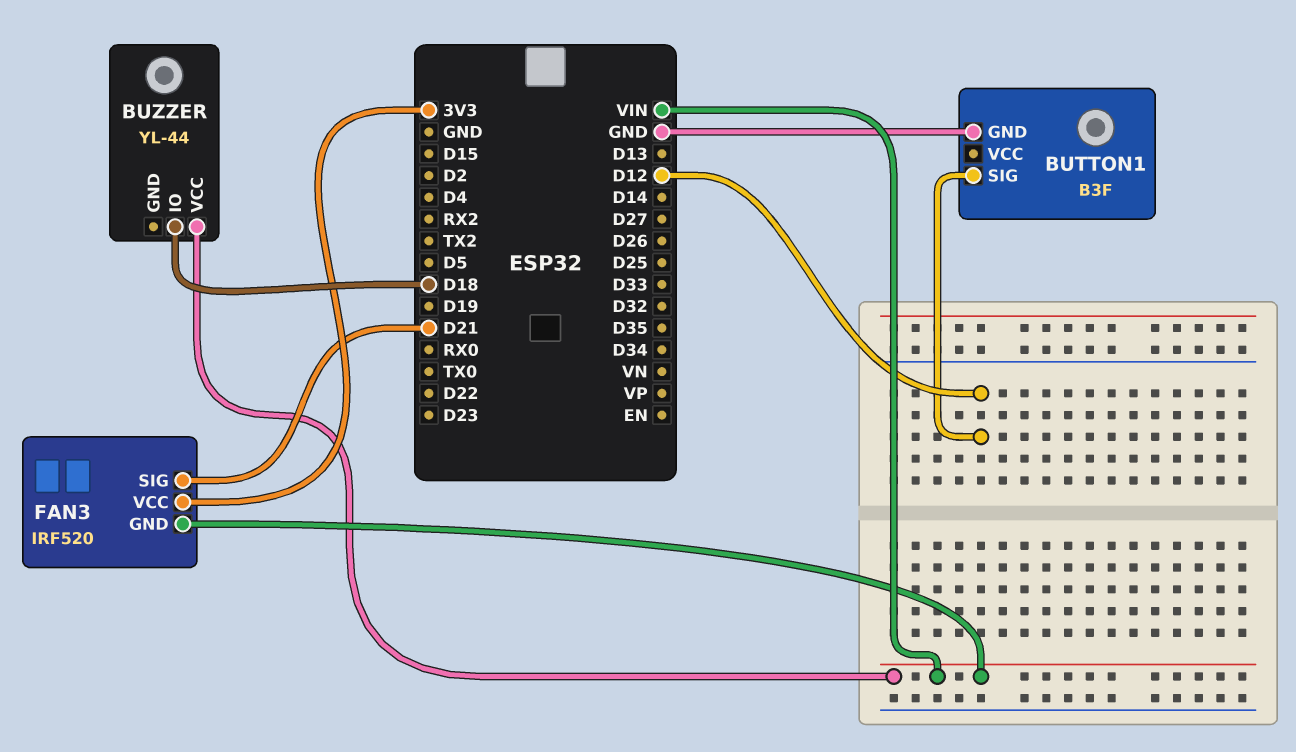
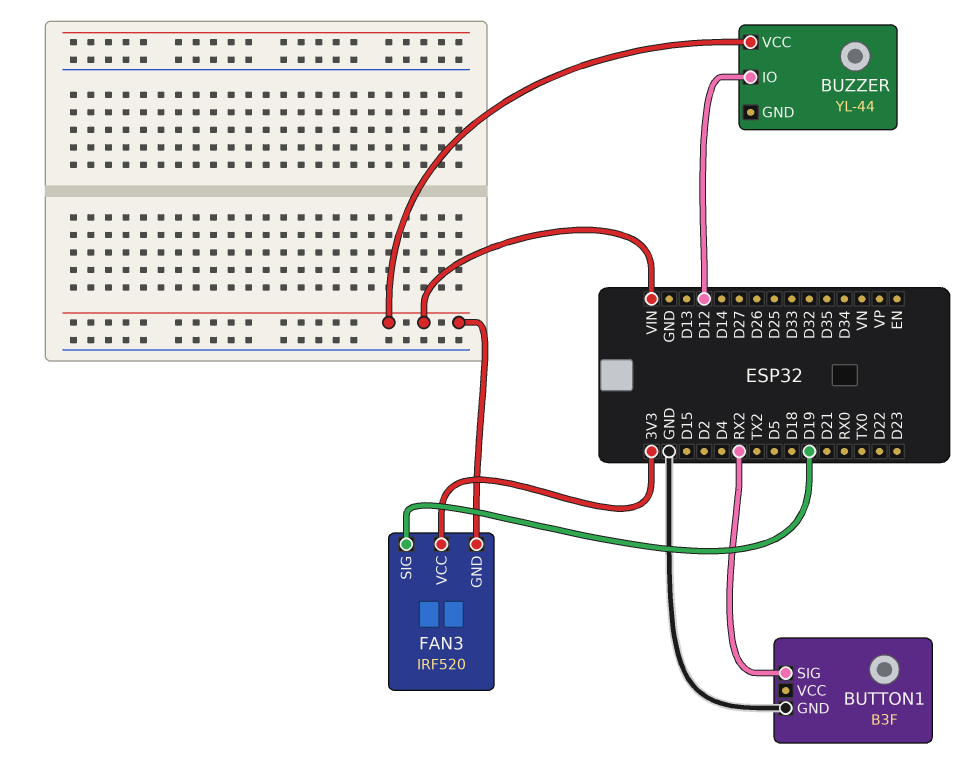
BUTTON1 pin SIG: D12 -> RX2
BUZZER pin IO: D18 -> D12
FAN3 pin SIG: D21 -> D19

